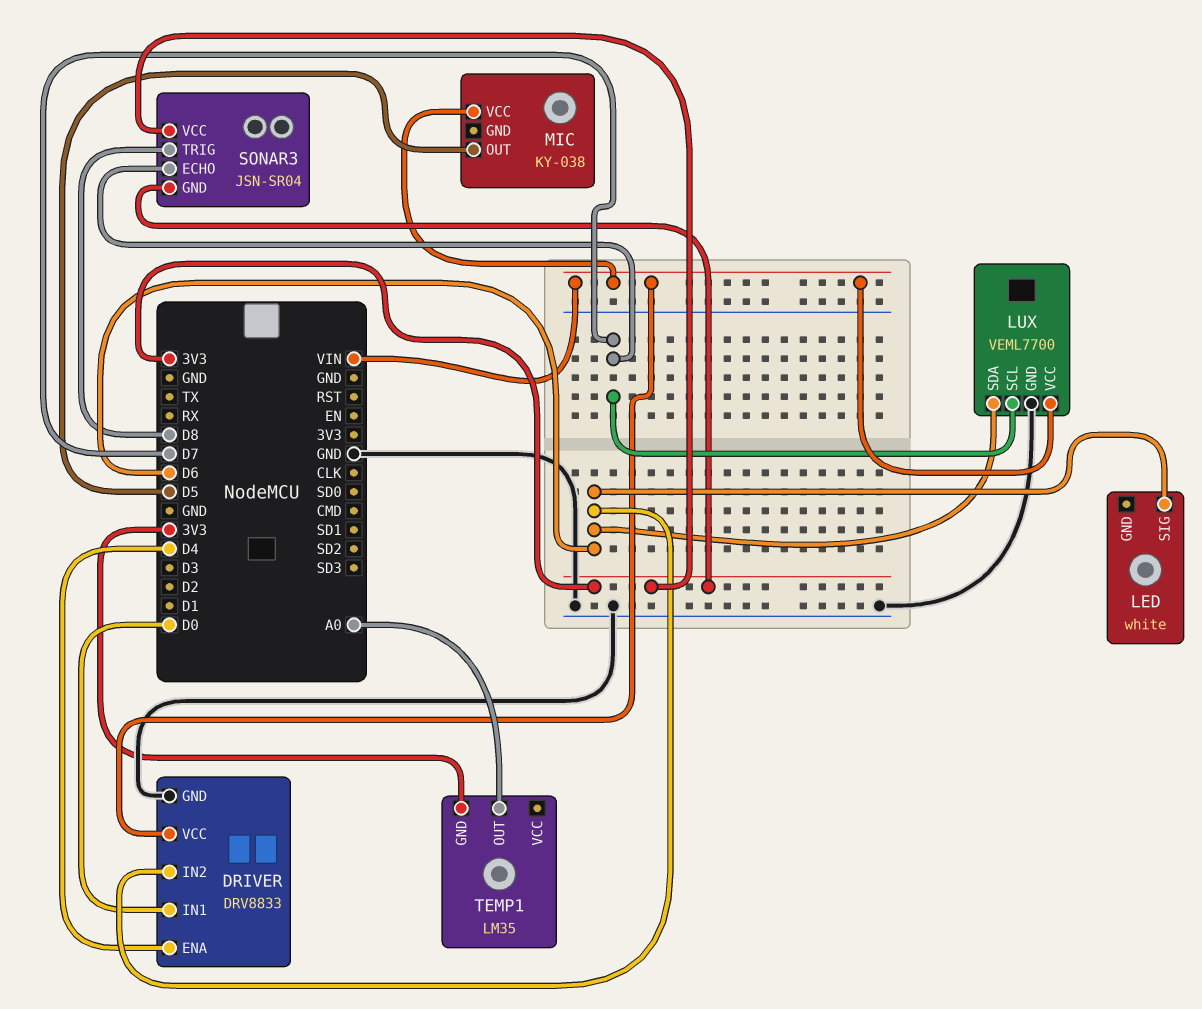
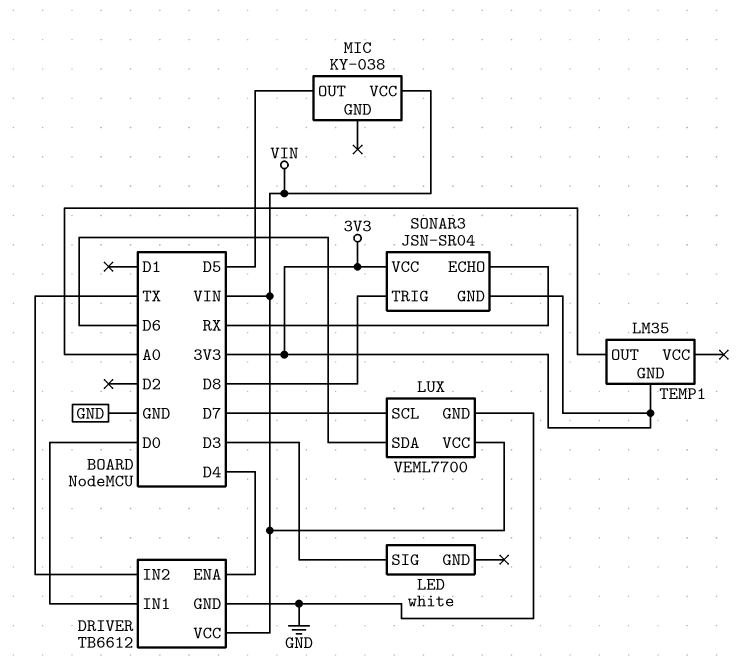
DRIVER: DRV8833 -> TB6612
DRIVER pin IN2: D6 -> TX
LED pin SIG: D6 -> D3
SONAR3 pin ECHO: D7 -> RX

